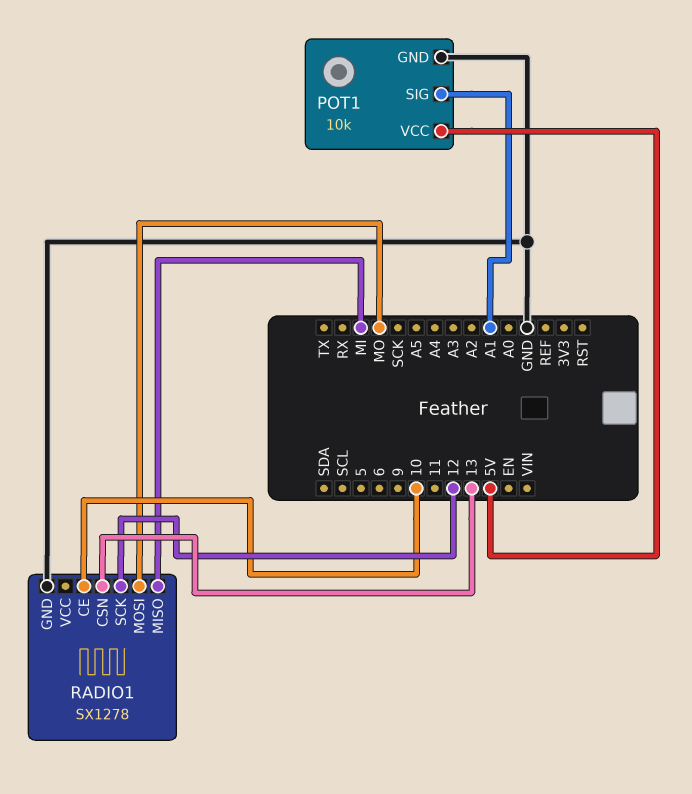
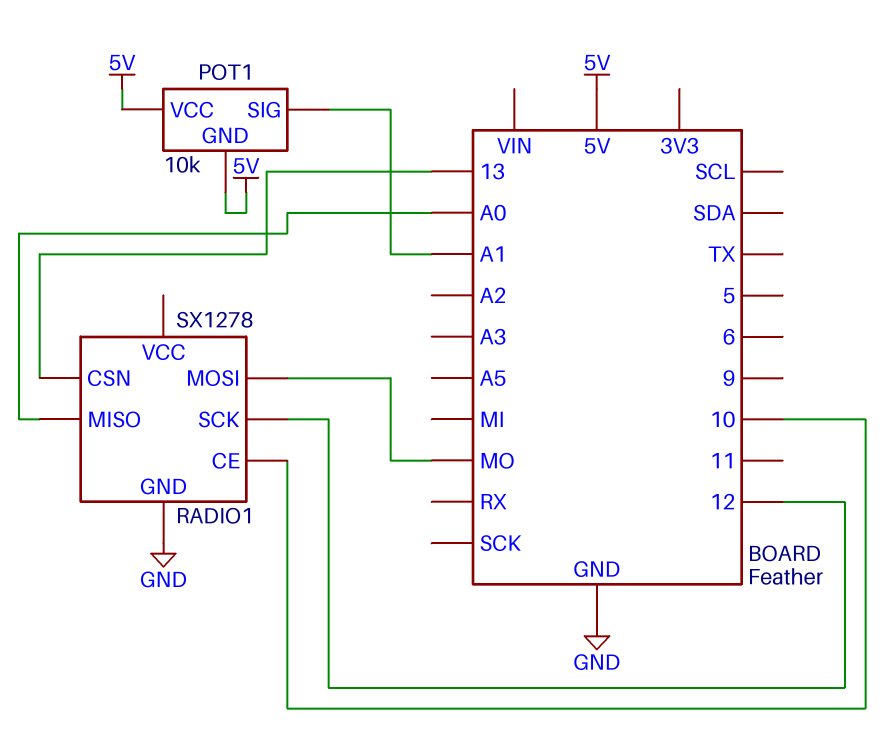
POT1 pin GND: GND -> 5V
RADIO1 pin MISO: MI -> A0

